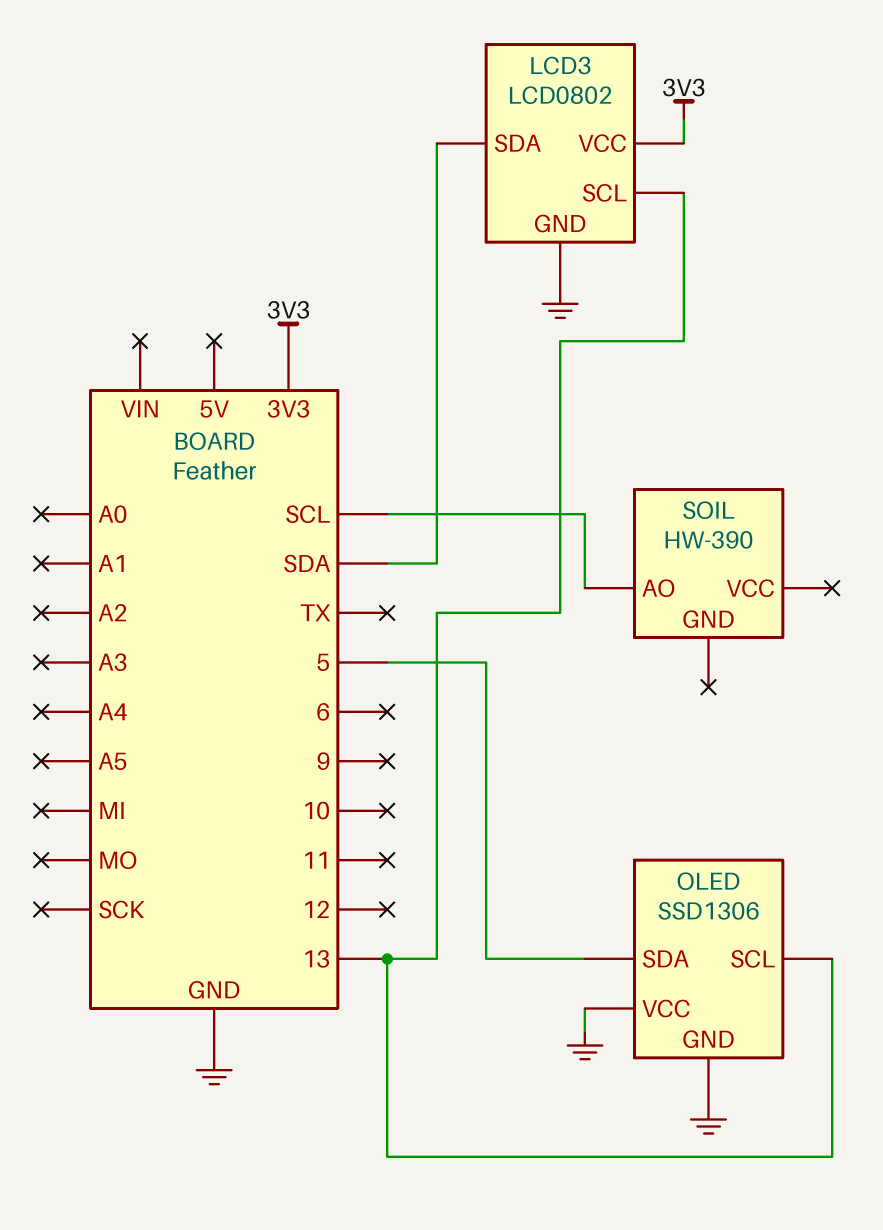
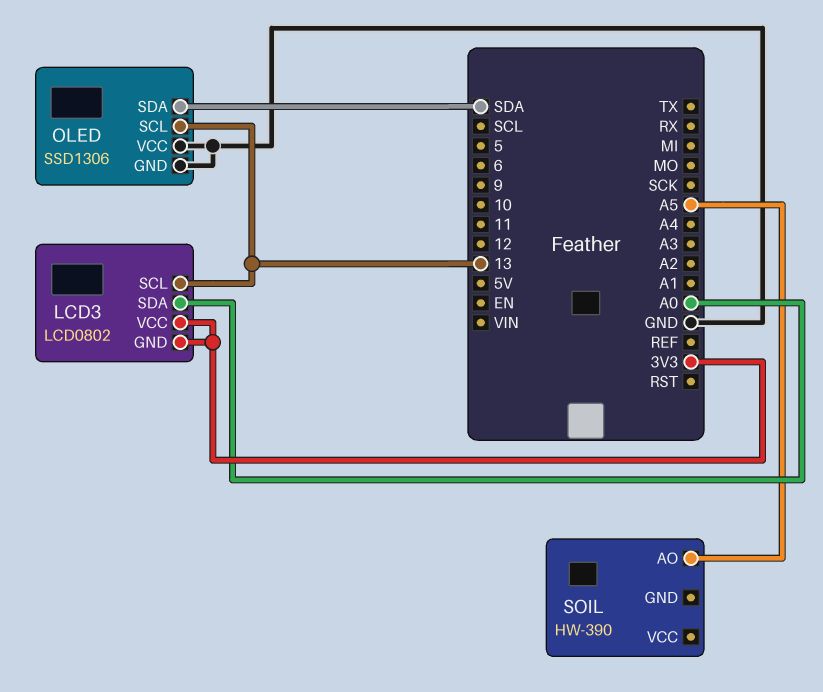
LCD3 pin GND: GND -> 3V3
LCD3 pin SDA: SDA -> A0
OLED pin SDA: 5 -> SDA
SOIL pin AO: SCL -> A5

